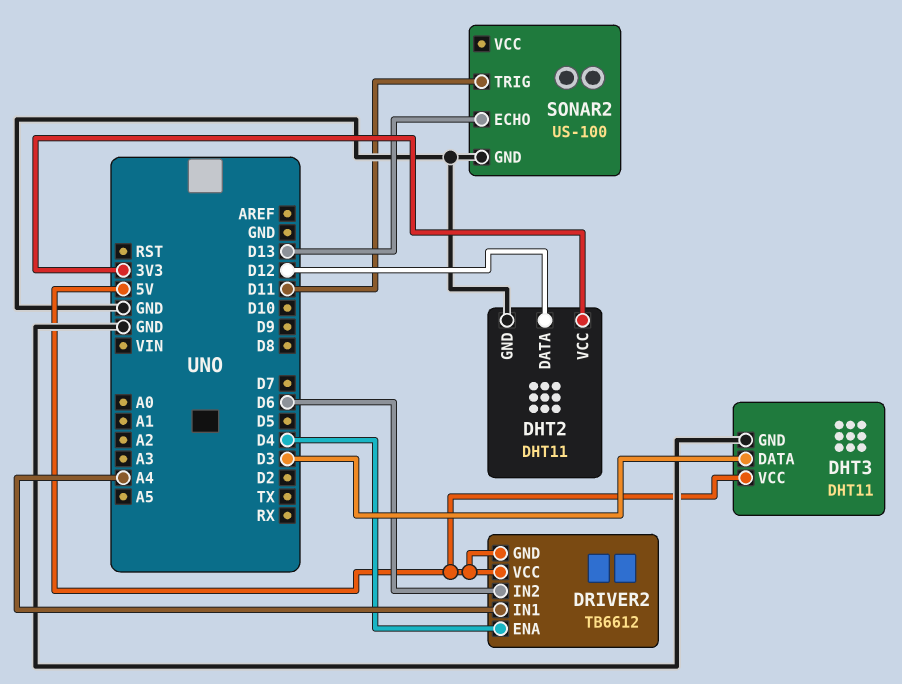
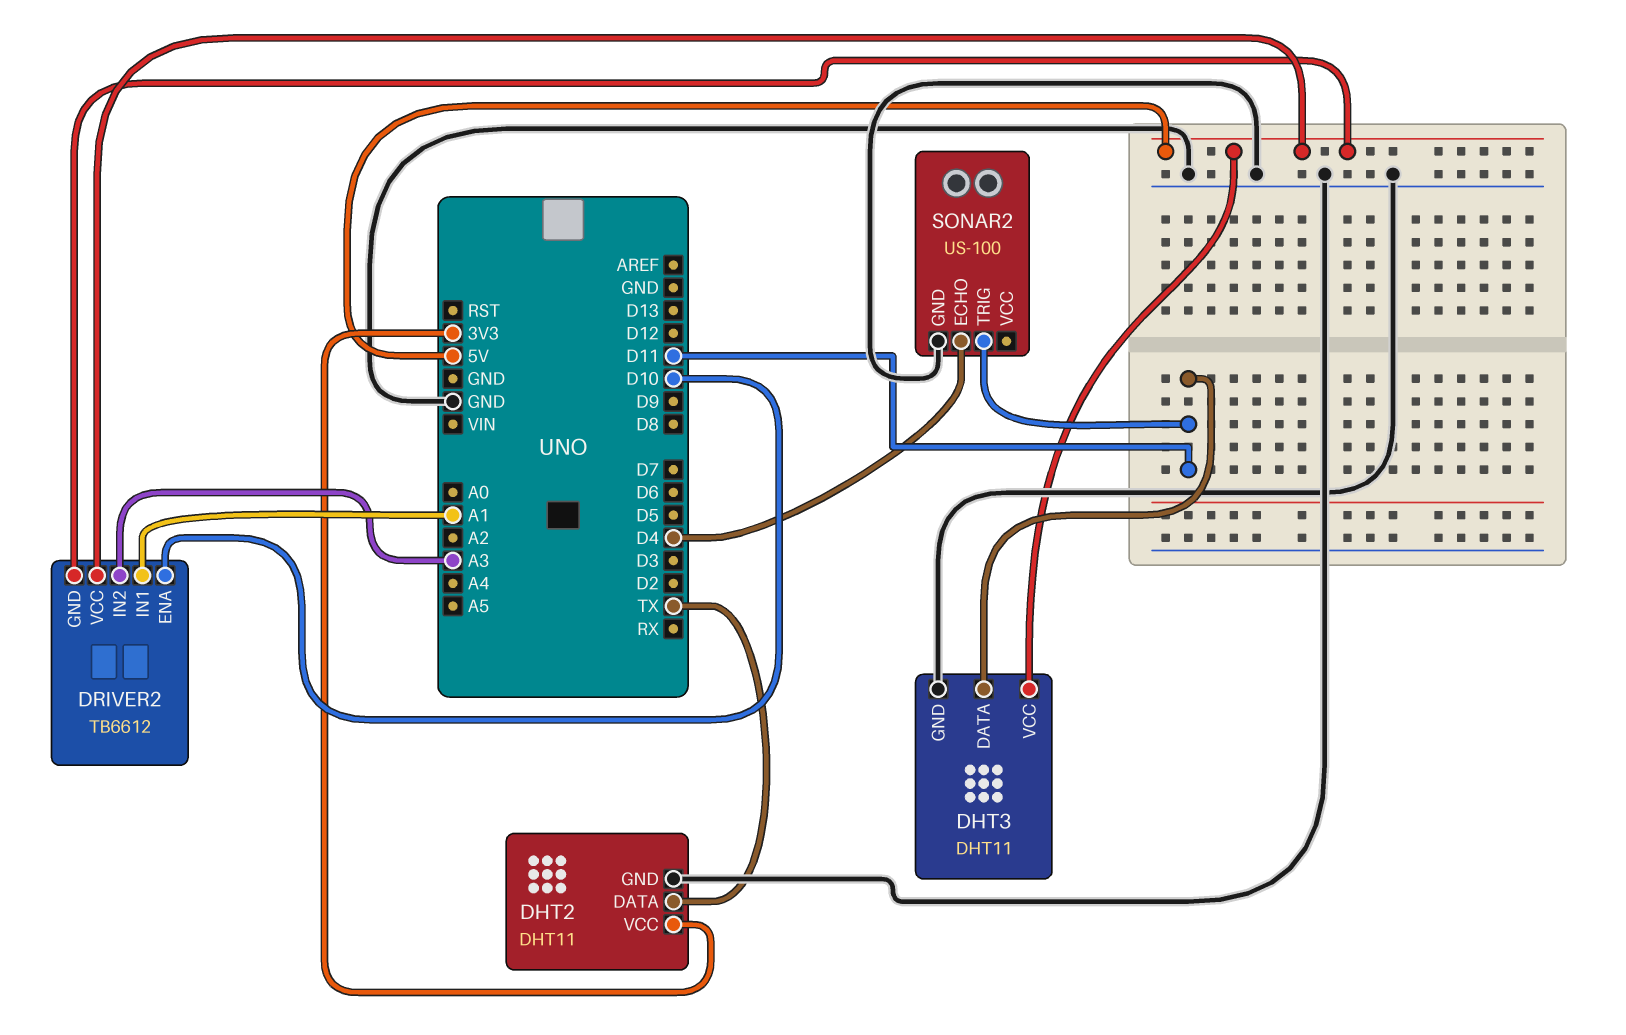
DHT2 pin DATA: D12 -> TX
DHT3 pin DATA: D3 -> D11
DRIVER2 pin ENA: D4 -> D10
DRIVER2 pin IN1: A4 -> A1
DRIVER2 pin IN2: D6 -> A3
SONAR2 pin ECHO: D13 -> D4

